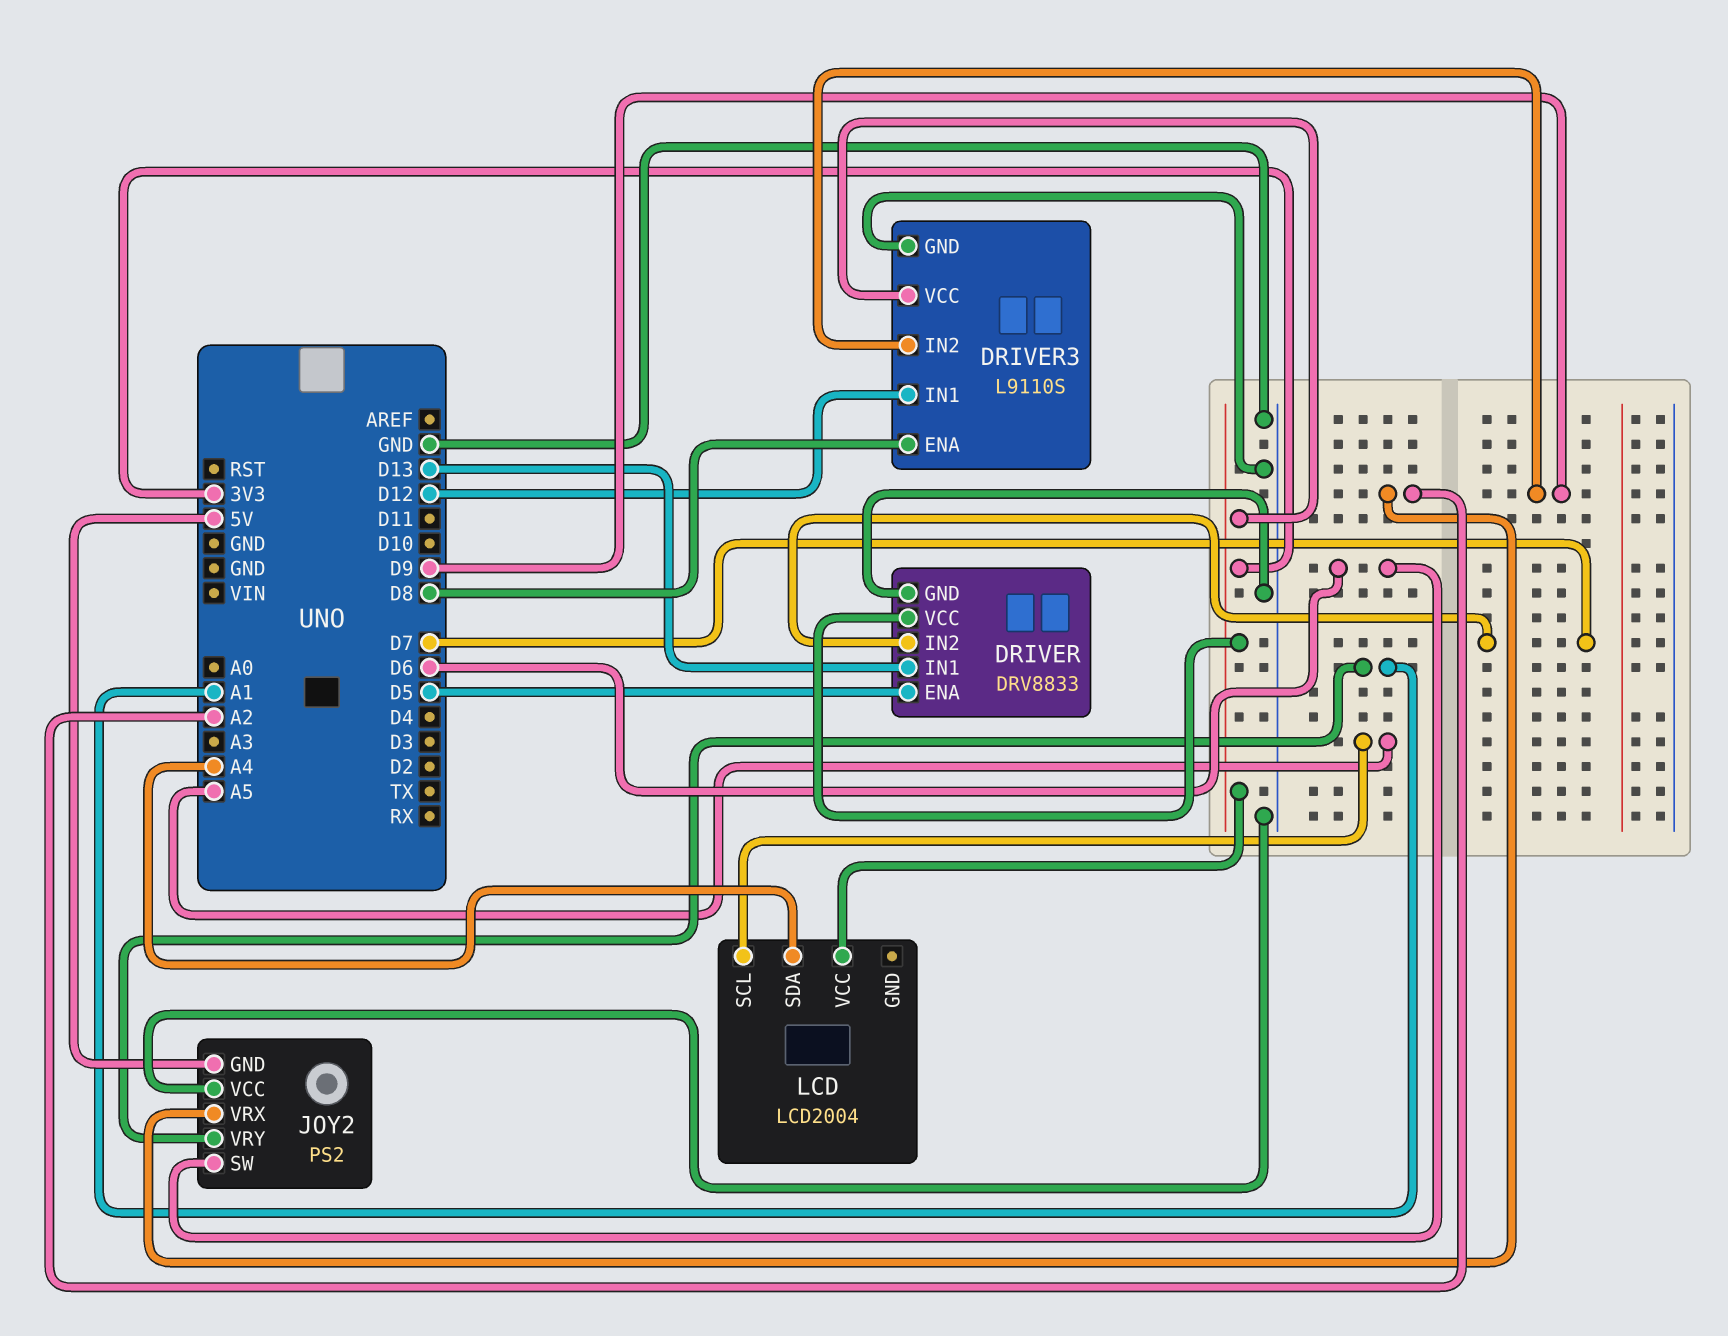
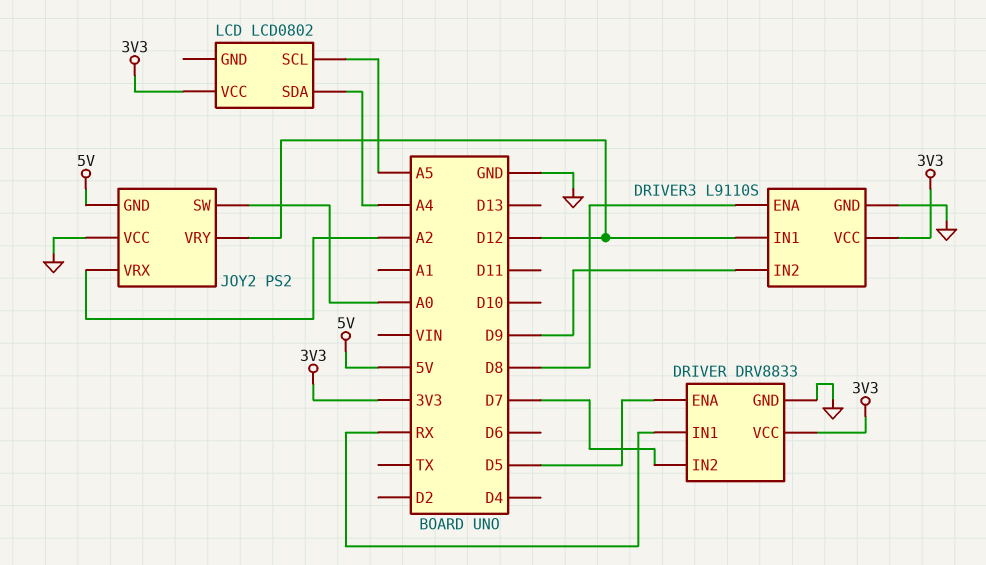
DRIVER pin IN1: D13 -> RX
JOY2 pin SW: D6 -> A0
JOY2 pin VRY: A1 -> D12
LCD: LCD2004 -> LCD0802

